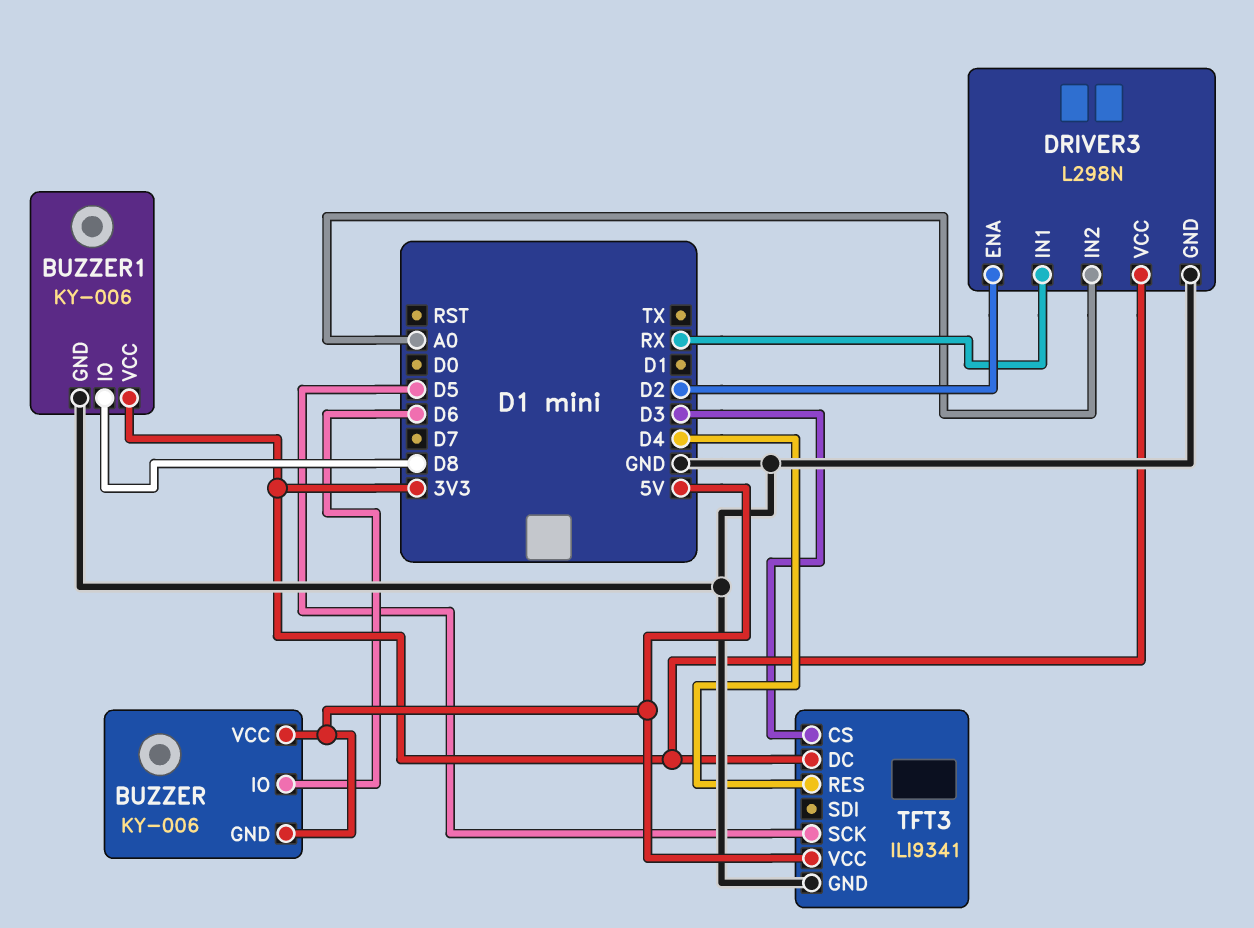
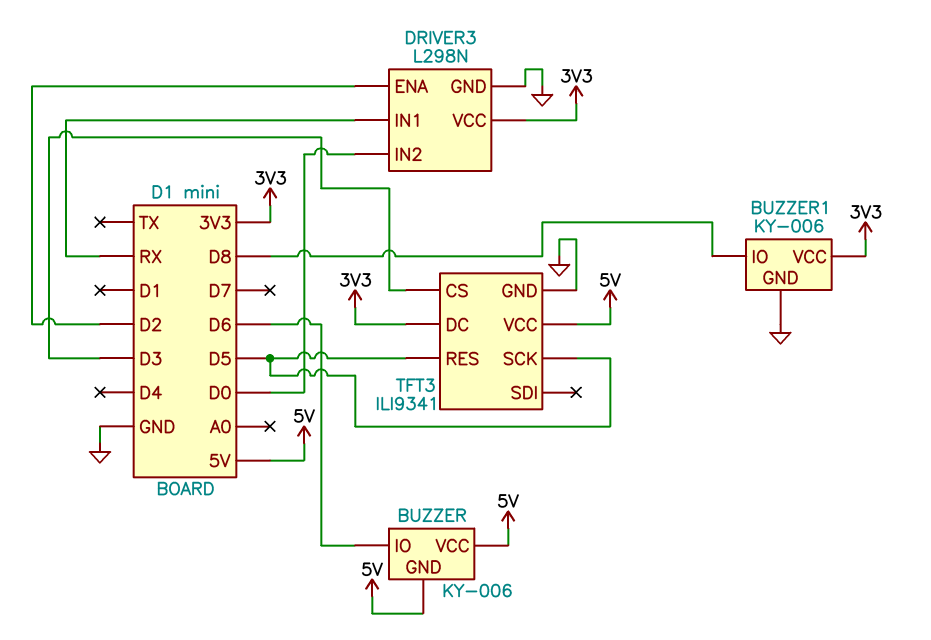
DRIVER3 pin IN2: A0 -> D0
TFT3 pin RES: D4 -> D5

